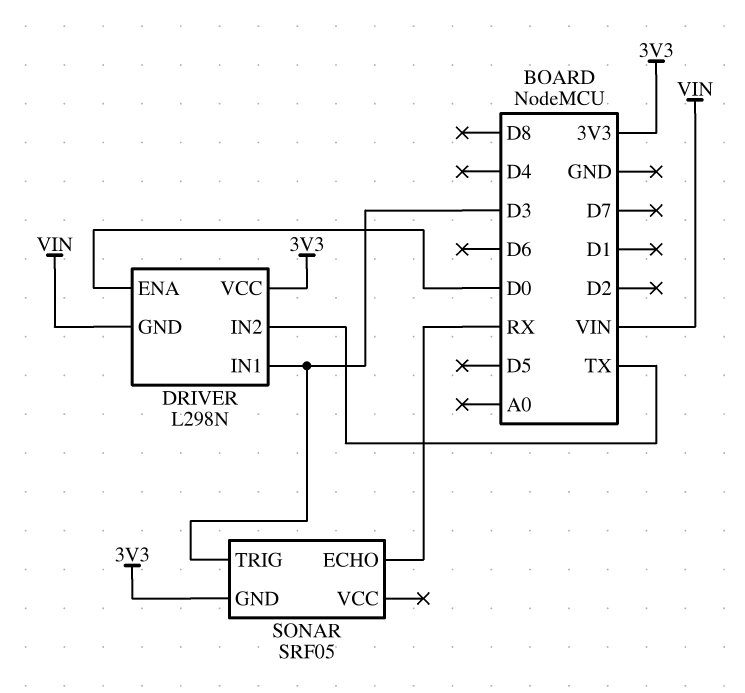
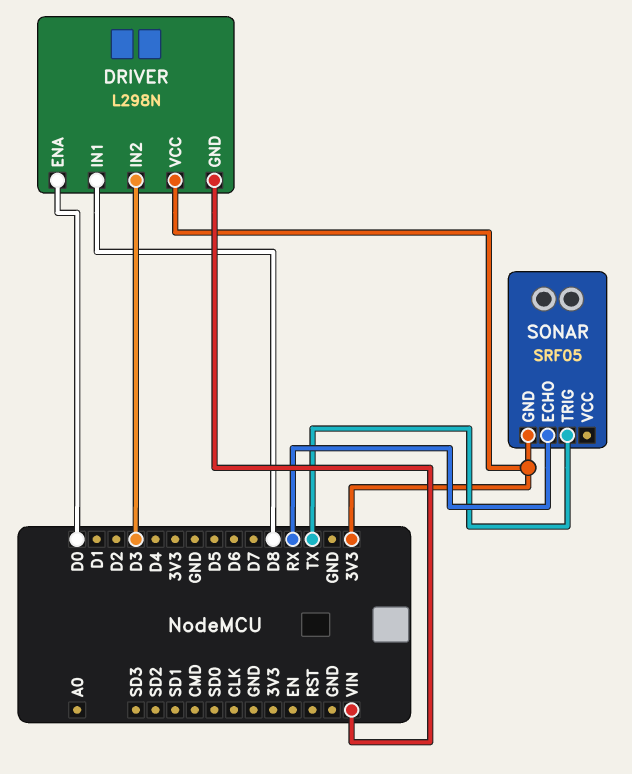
DRIVER pin IN1: D3 -> D8
DRIVER pin IN2: TX -> D3
SONAR pin TRIG: D3 -> TX

